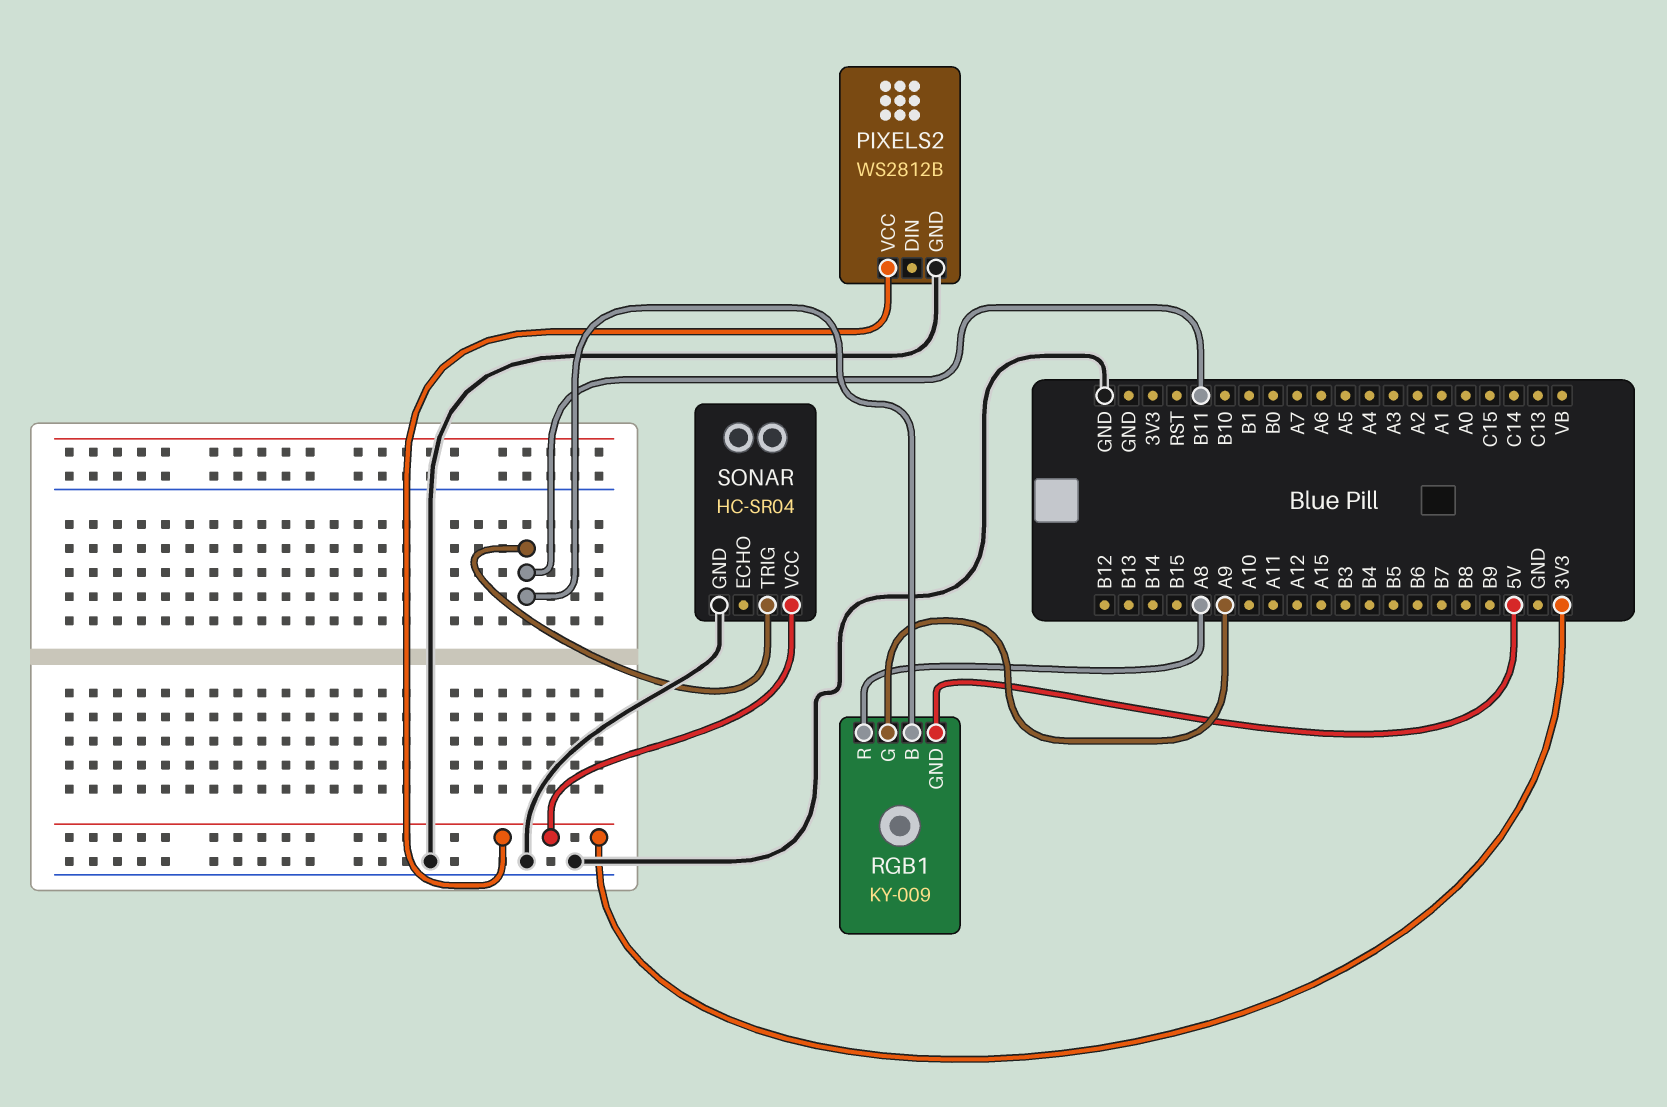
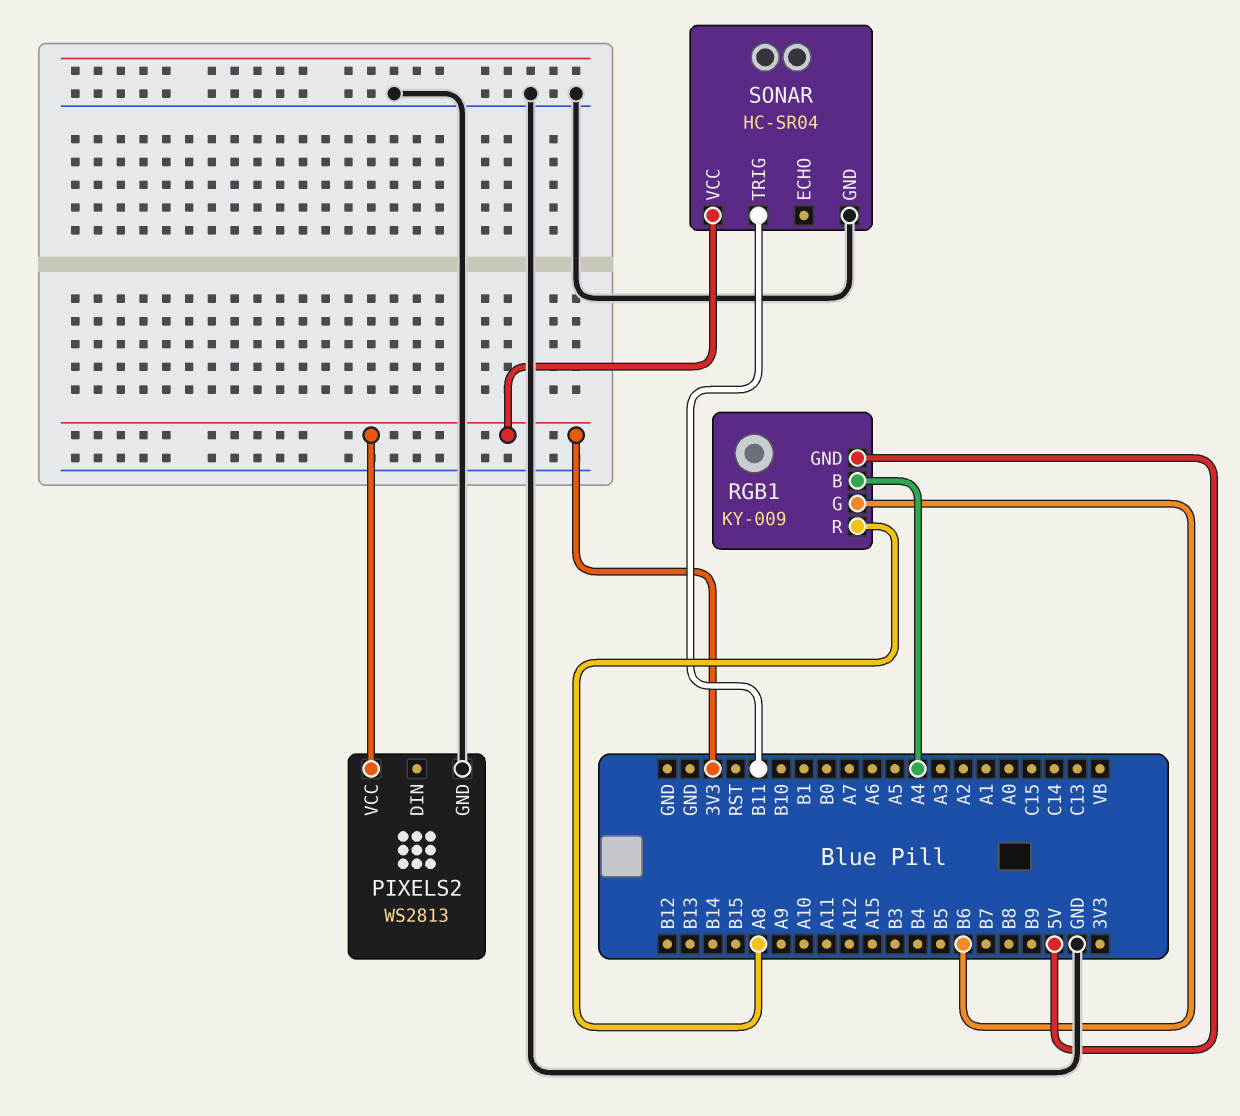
PIXELS2: WS2812B -> WS2813
RGB1 pin B: B11 -> A4
RGB1 pin G: A9 -> B6

